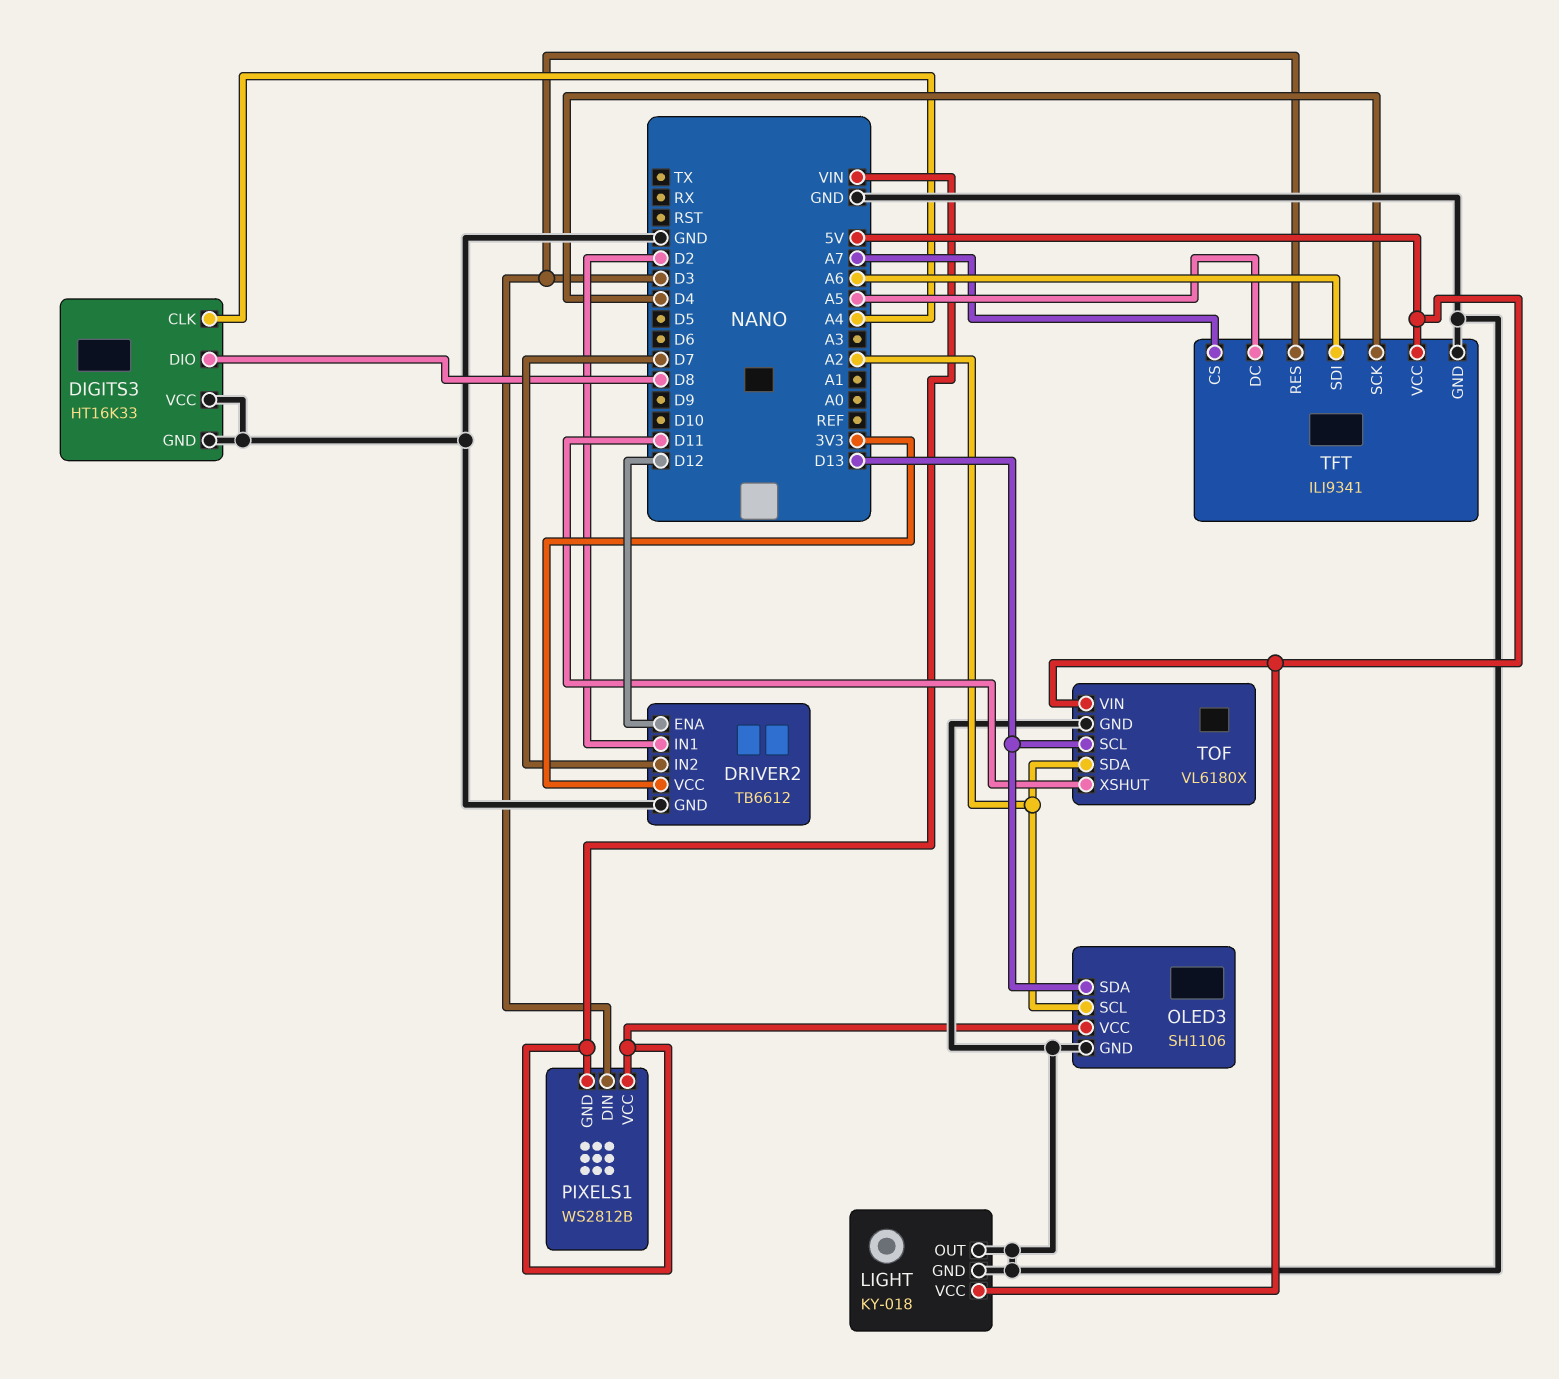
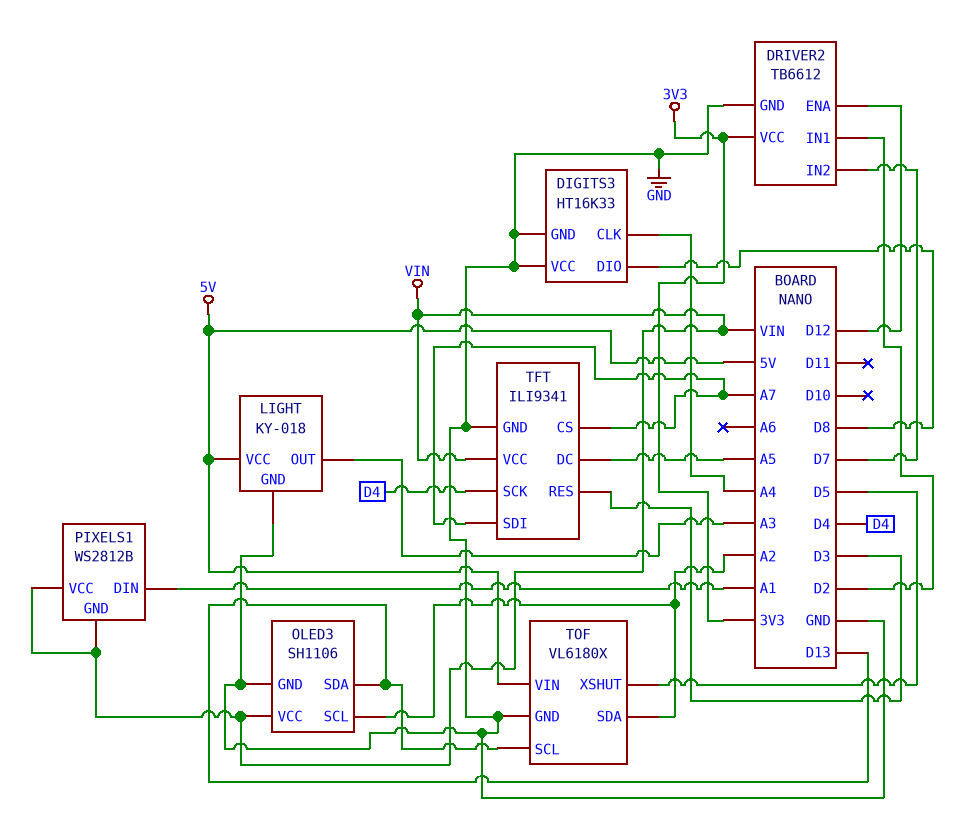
LIGHT pin OUT: GND -> A3
PIXELS1 pin DIN: D3 -> A1
TFT pin SDI: A6 -> A7
TFT pin VCC: 5V -> VIN
TOF pin XSHUT: D11 -> D5

